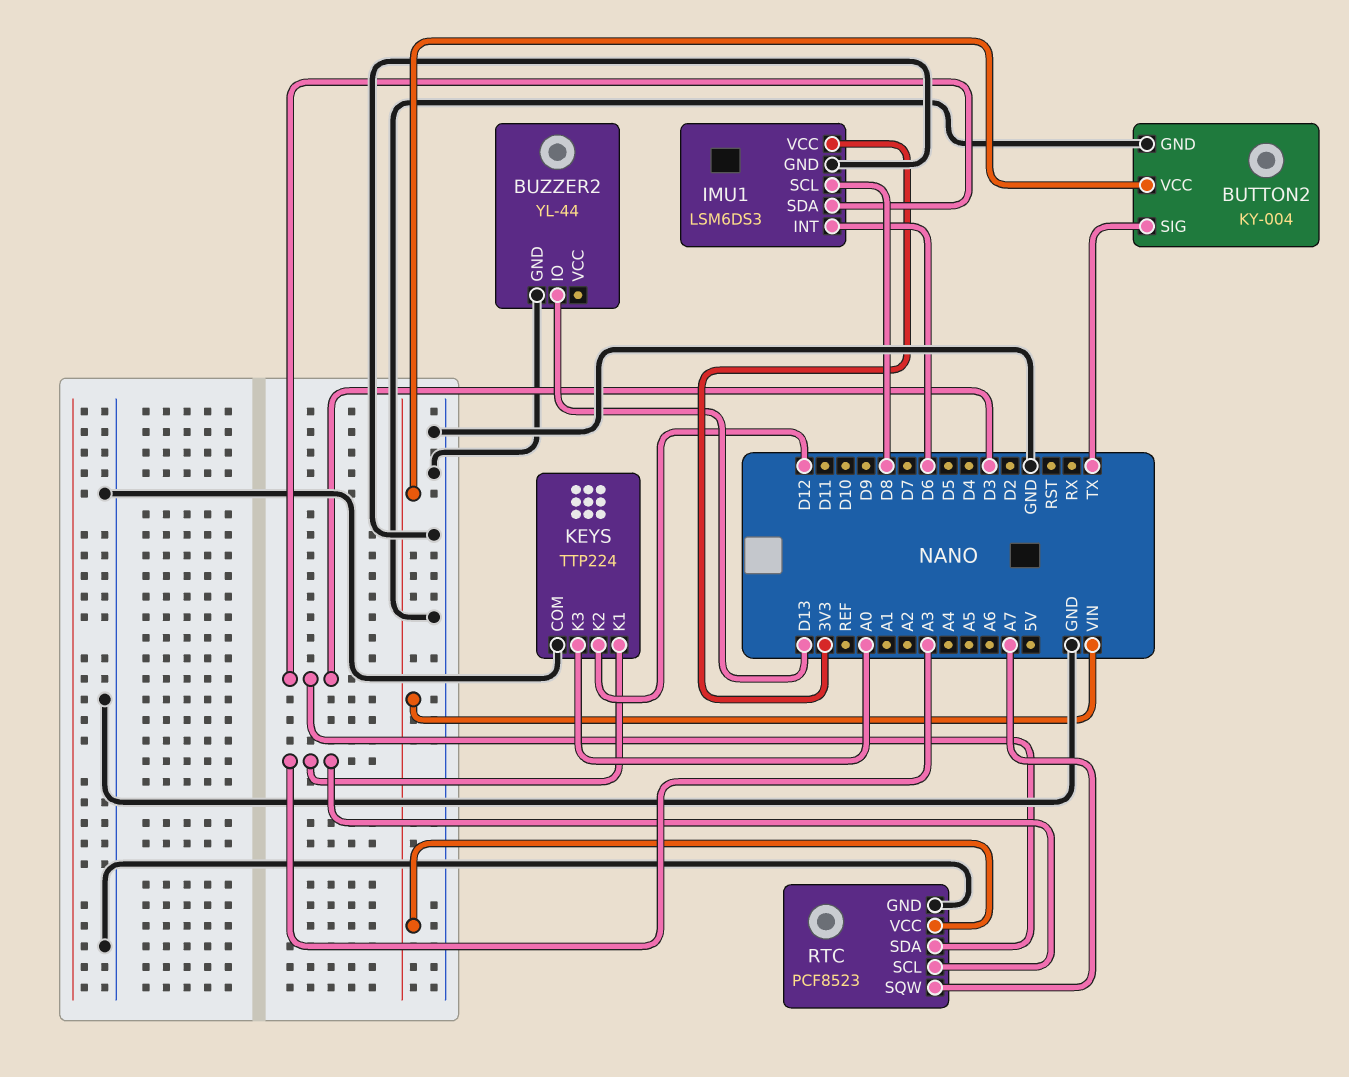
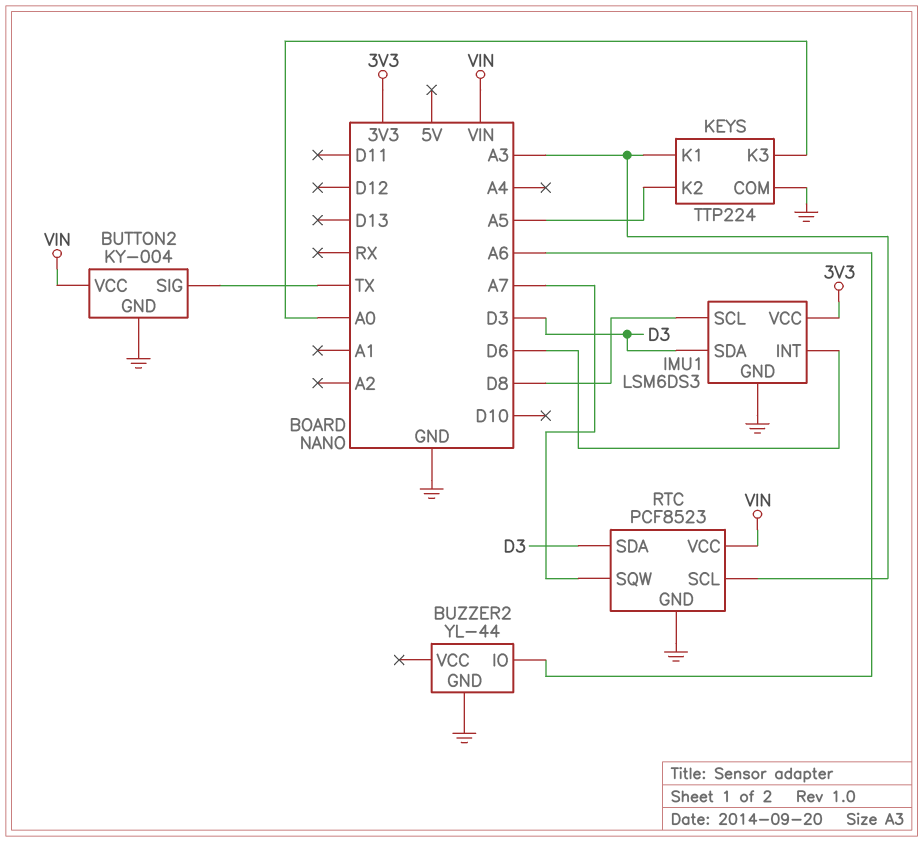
BUZZER2 pin IO: D13 -> A6
KEYS pin K2: D12 -> A5

